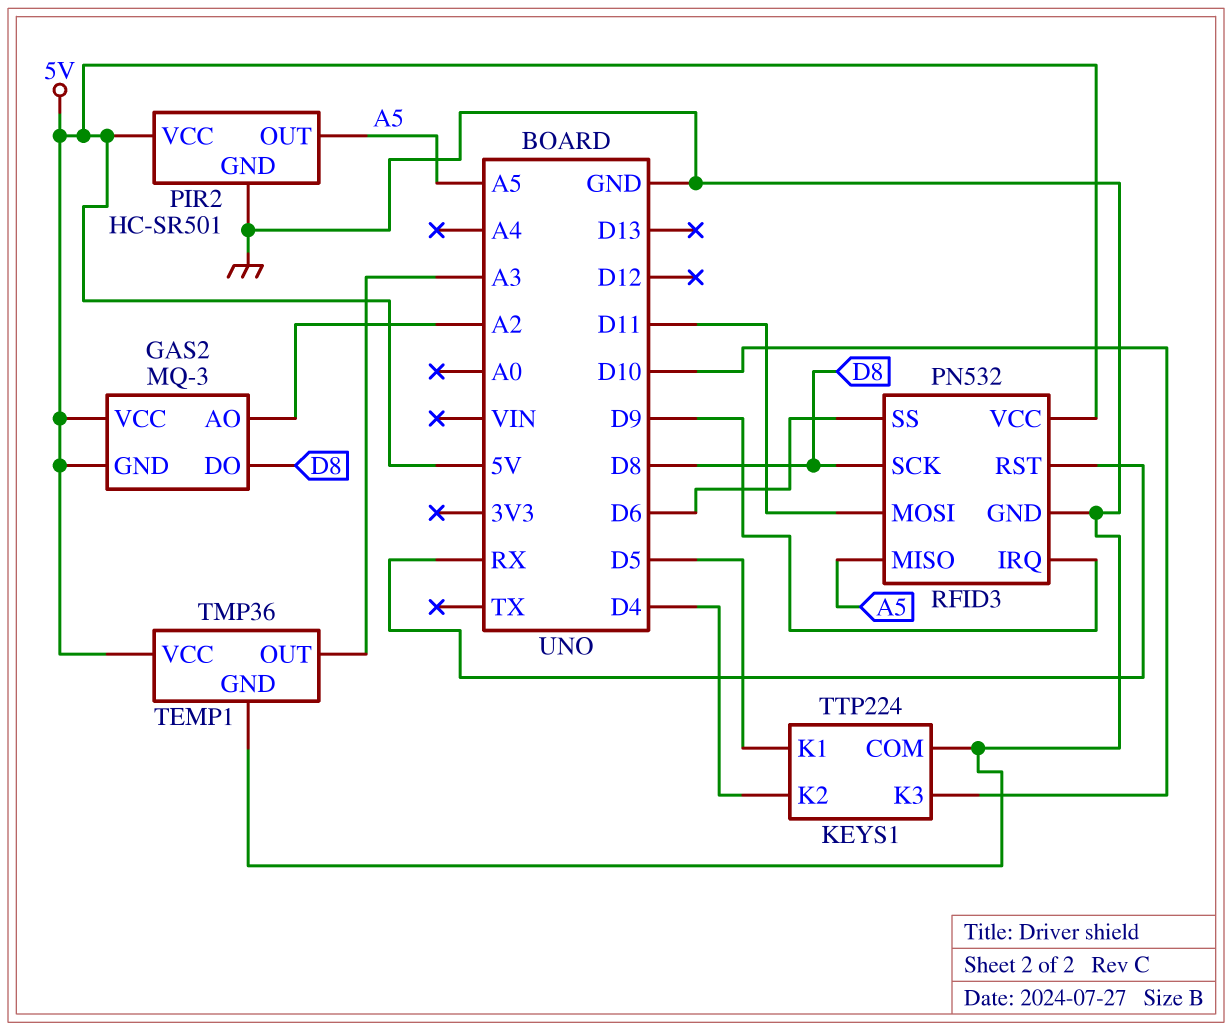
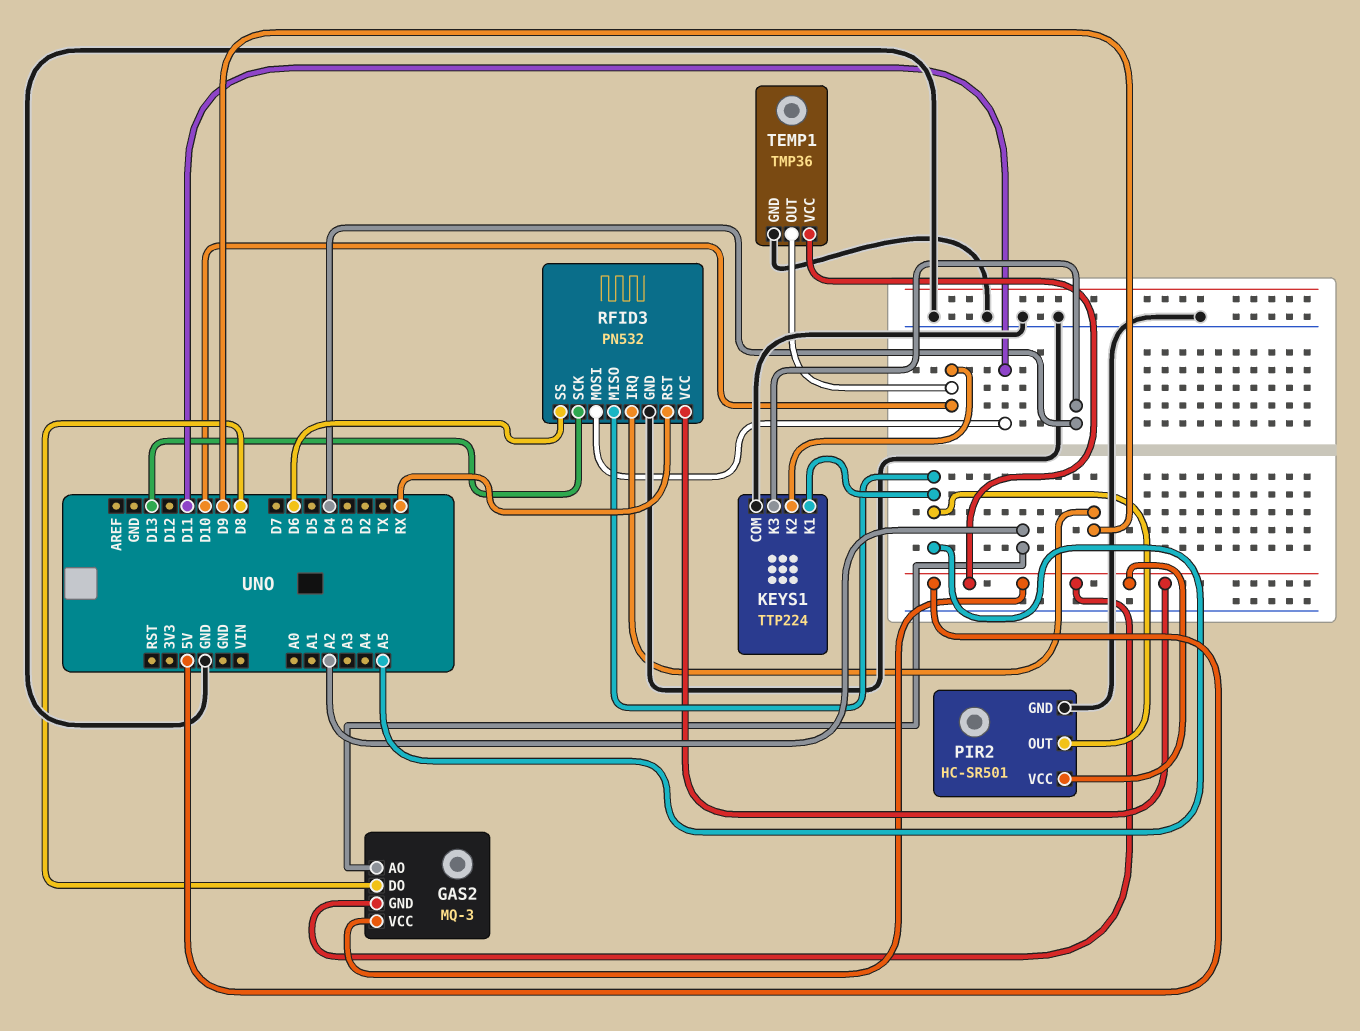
KEYS1 pin K1: D5 -> A5
KEYS1 pin K2: D4 -> D10
KEYS1 pin K3: D10 -> D4
RFID3 pin SCK: D8 -> D13
TEMP1 pin OUT: A3 -> D10

